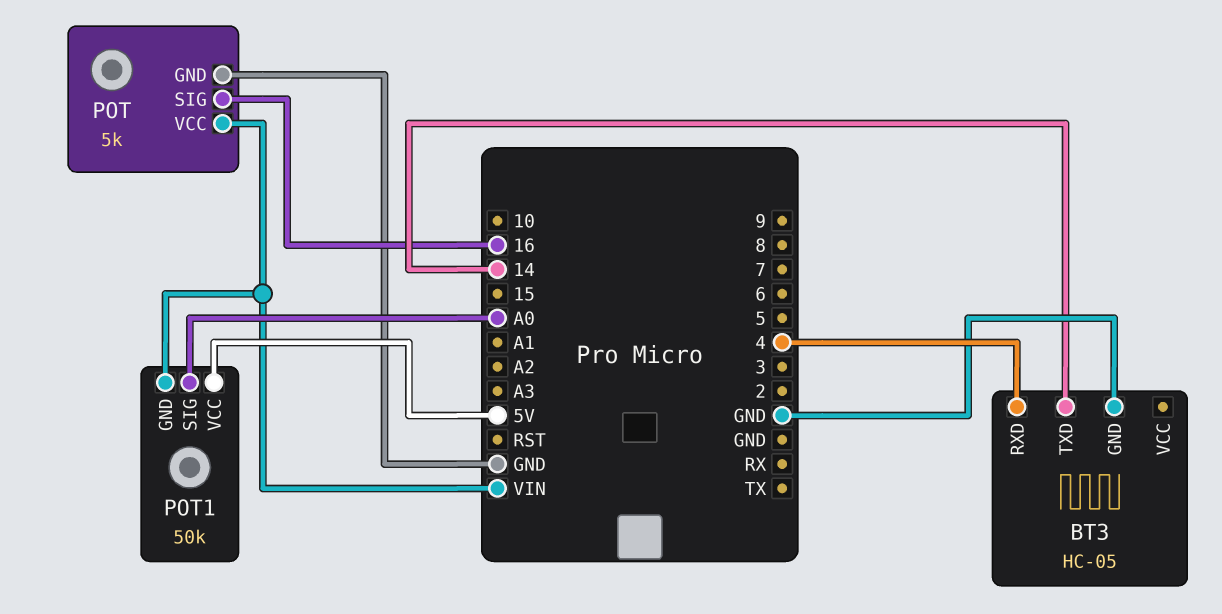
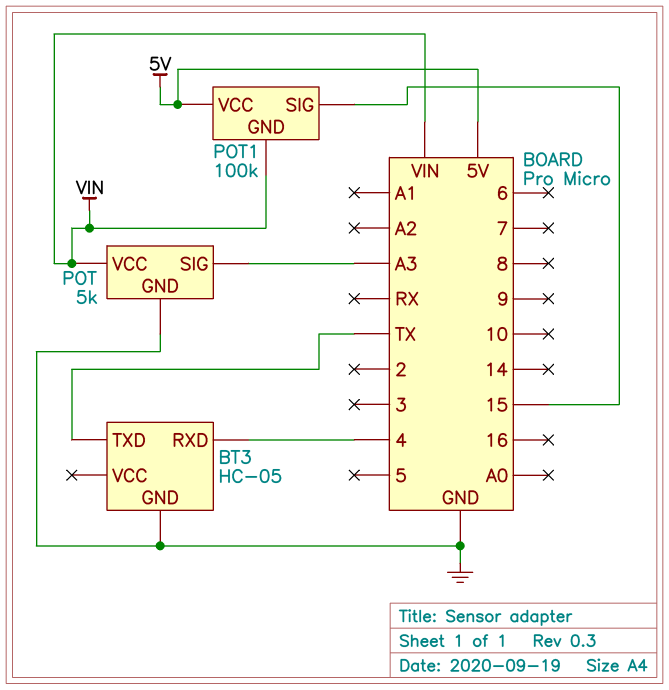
BT3 pin TXD: 14 -> TX
POT pin SIG: 16 -> A3
POT1: 50k -> 100k
POT1 pin SIG: A0 -> 15

